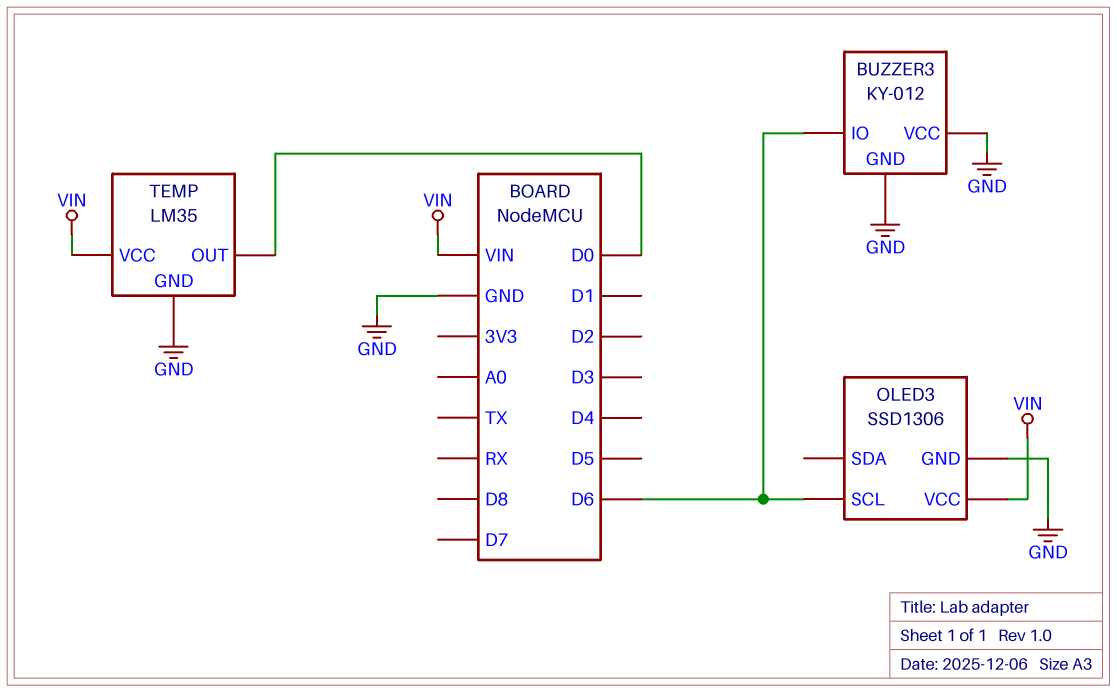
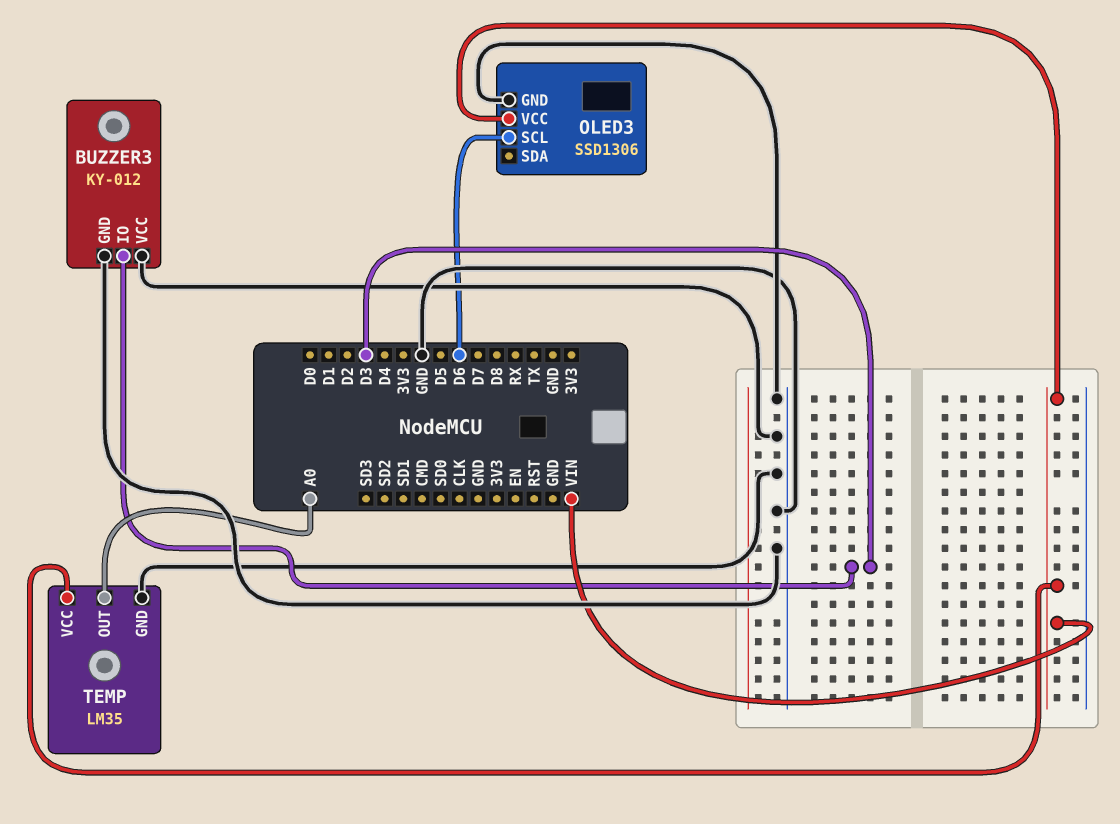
BUZZER3 pin IO: D6 -> D3
TEMP pin OUT: D0 -> A0

